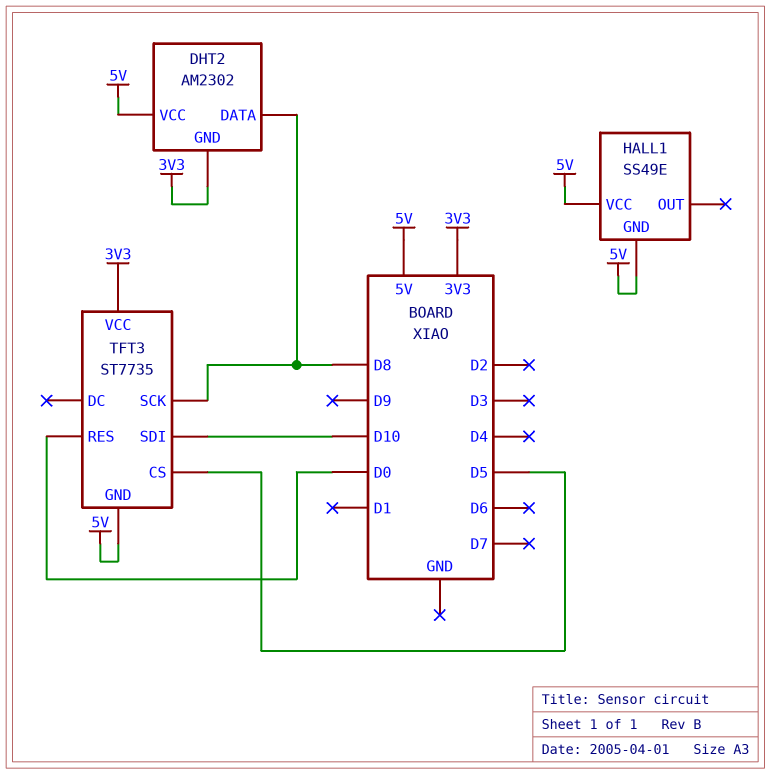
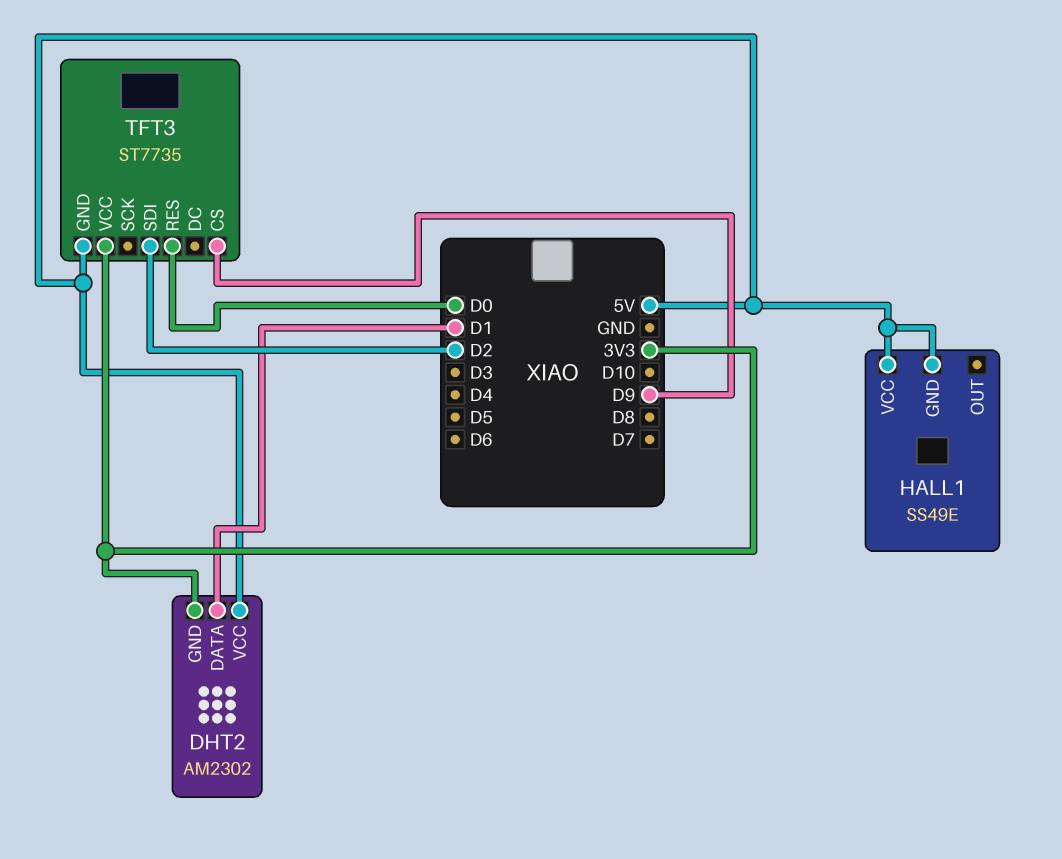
DHT2 pin DATA: D8 -> D1
TFT3 pin CS: D5 -> D9
TFT3 pin SCK: D8 -> none
TFT3 pin SDI: D10 -> D2

